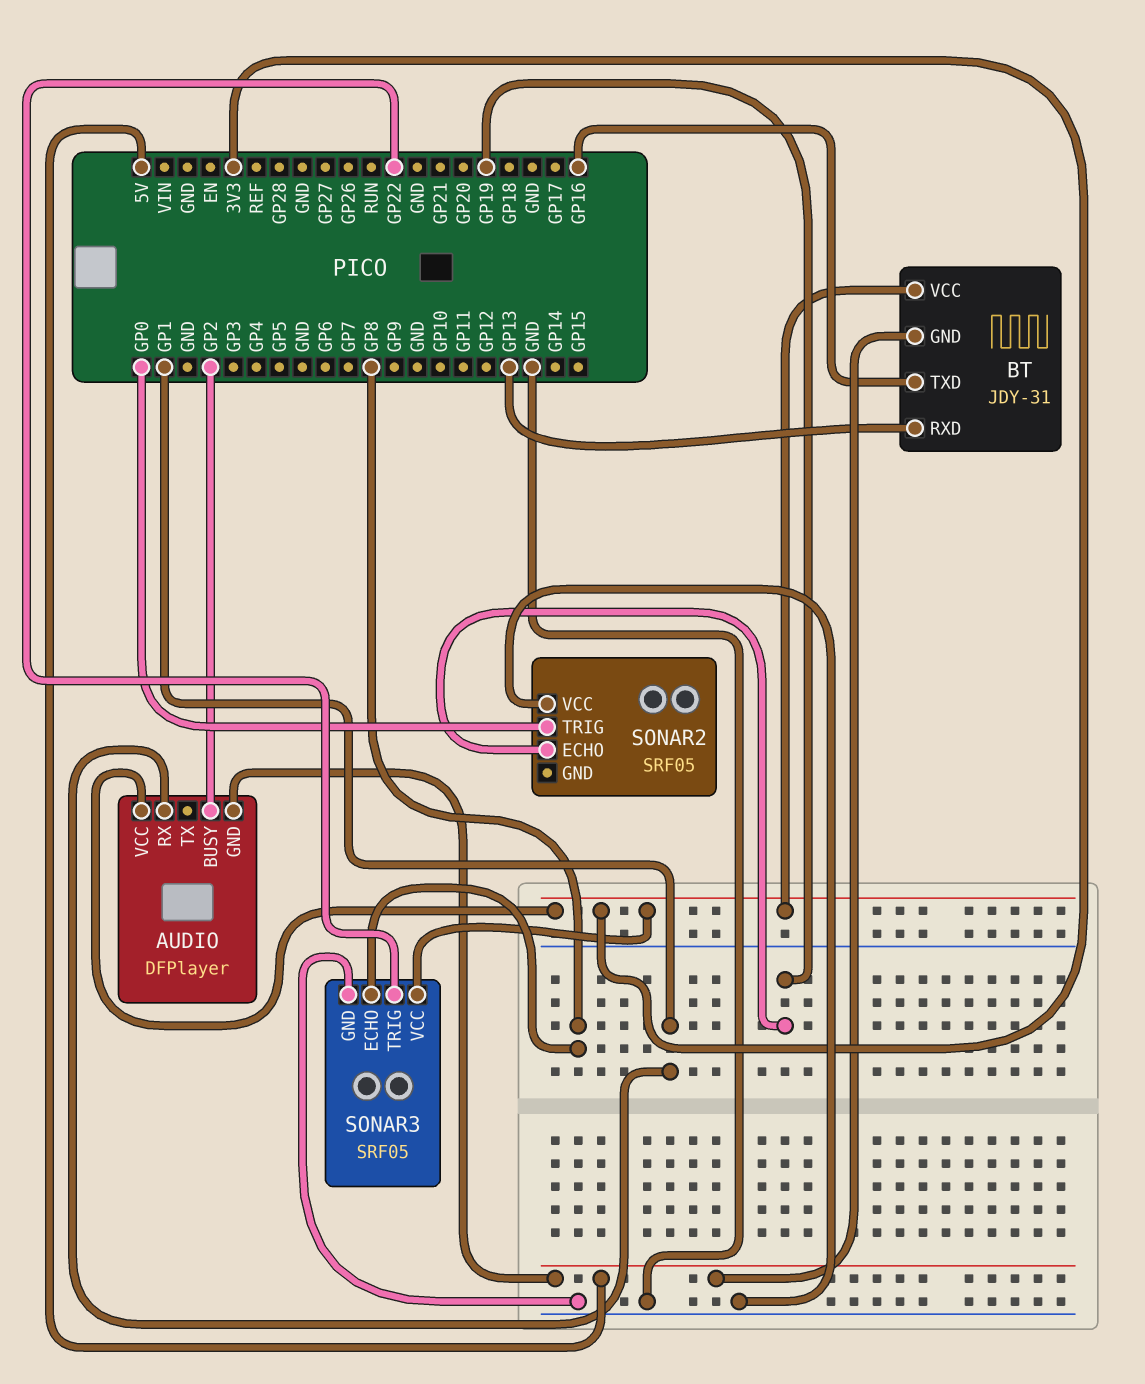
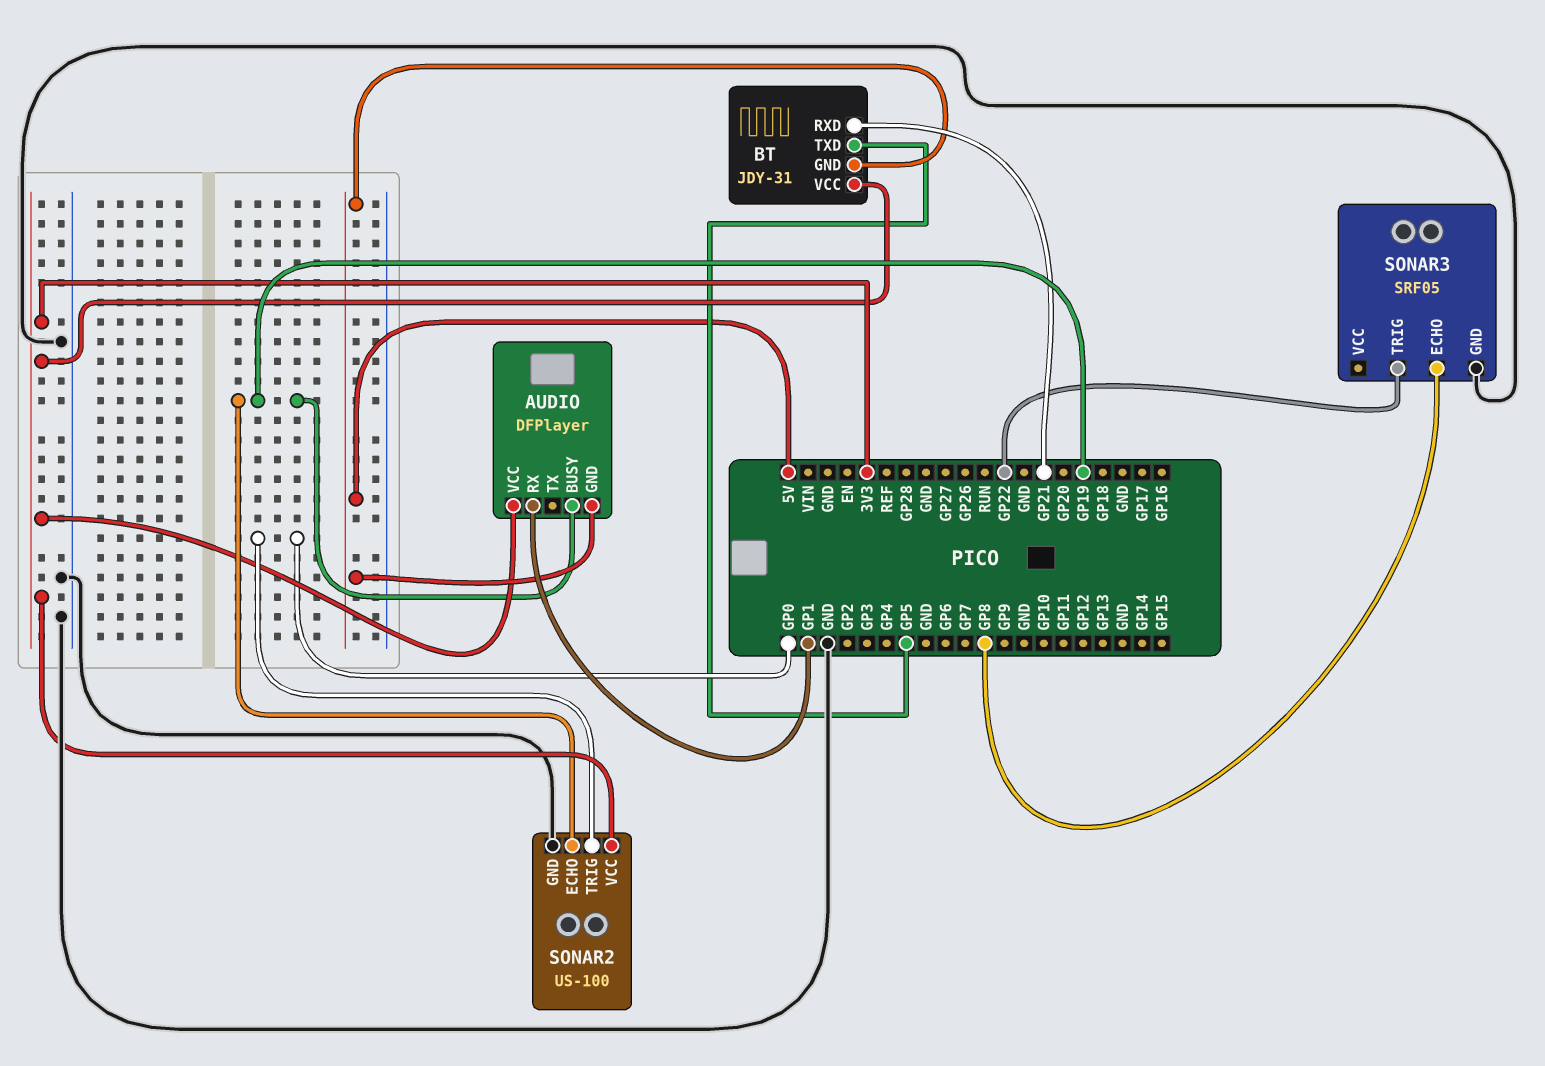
AUDIO pin BUSY: GP2 -> GP19
BT pin RXD: GP13 -> GP21
BT pin TXD: GP16 -> GP5
SONAR2: SRF05 -> US-100
SONAR2 pin GND: none -> GND
SONAR2 pin VCC: GND -> 3V3
SONAR3 pin VCC: 3V3 -> none

